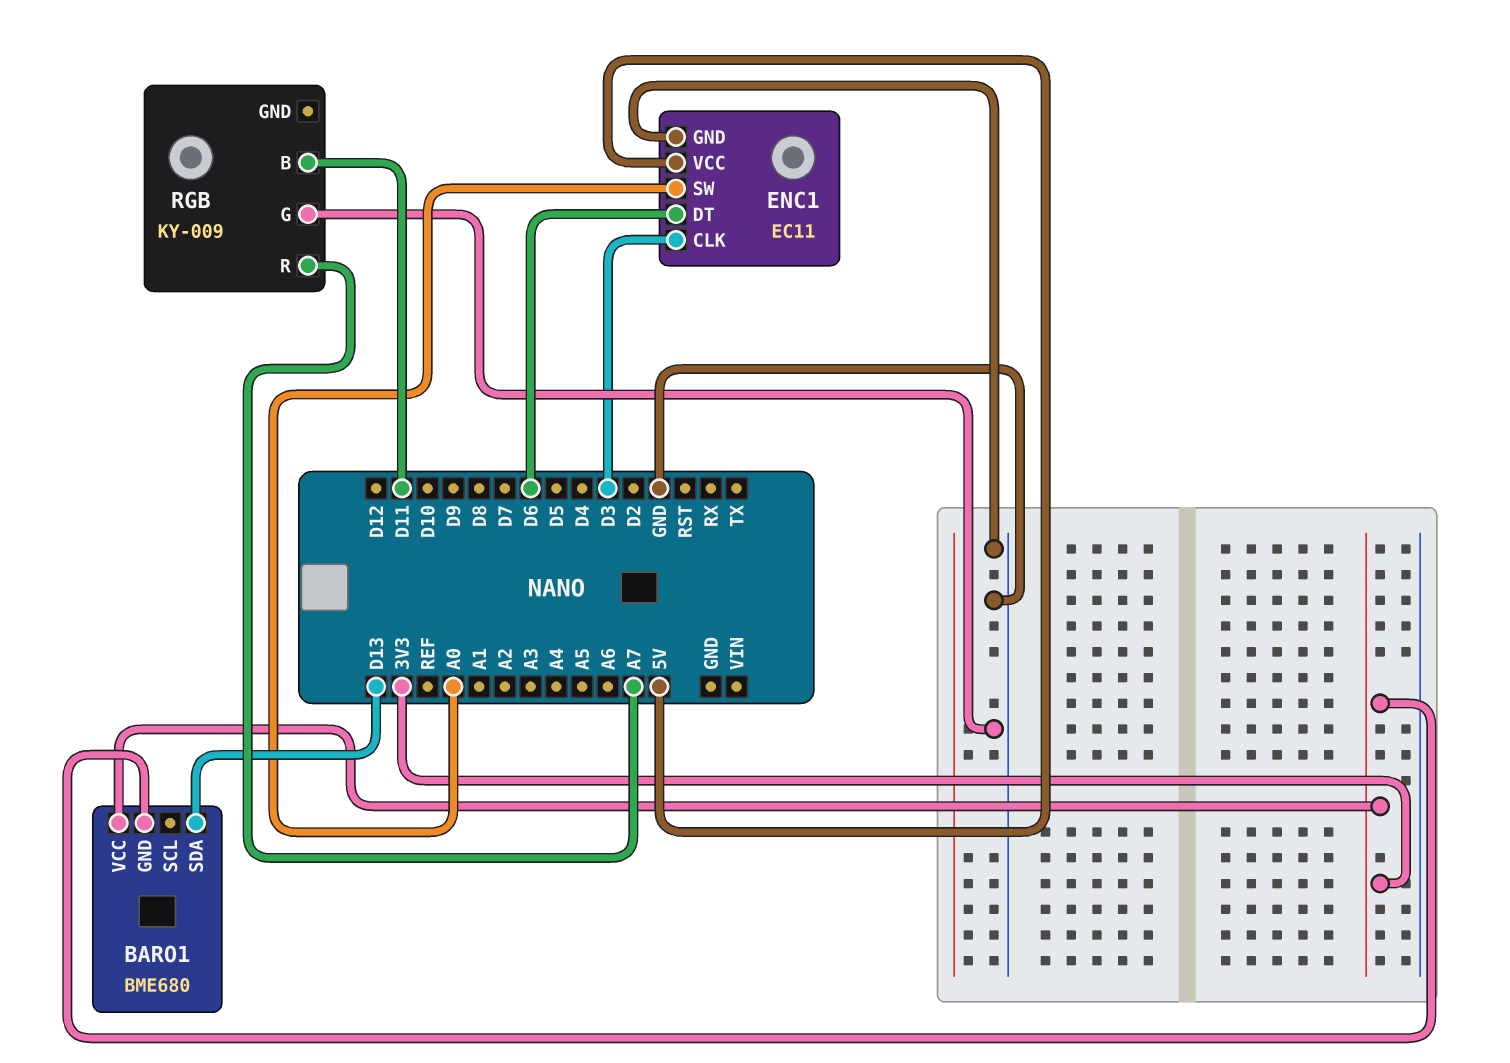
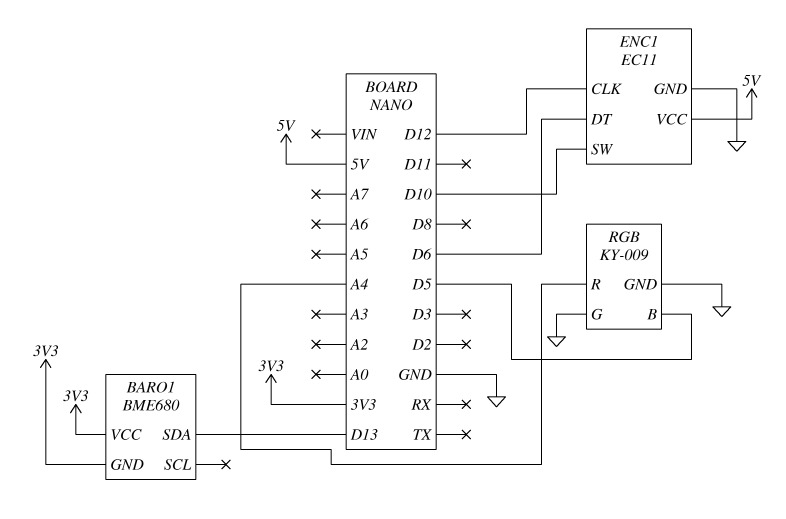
ENC1 pin CLK: D3 -> D12
ENC1 pin SW: A0 -> D10
RGB pin B: D11 -> D5
RGB pin GND: none -> GND
RGB pin R: A7 -> A4

